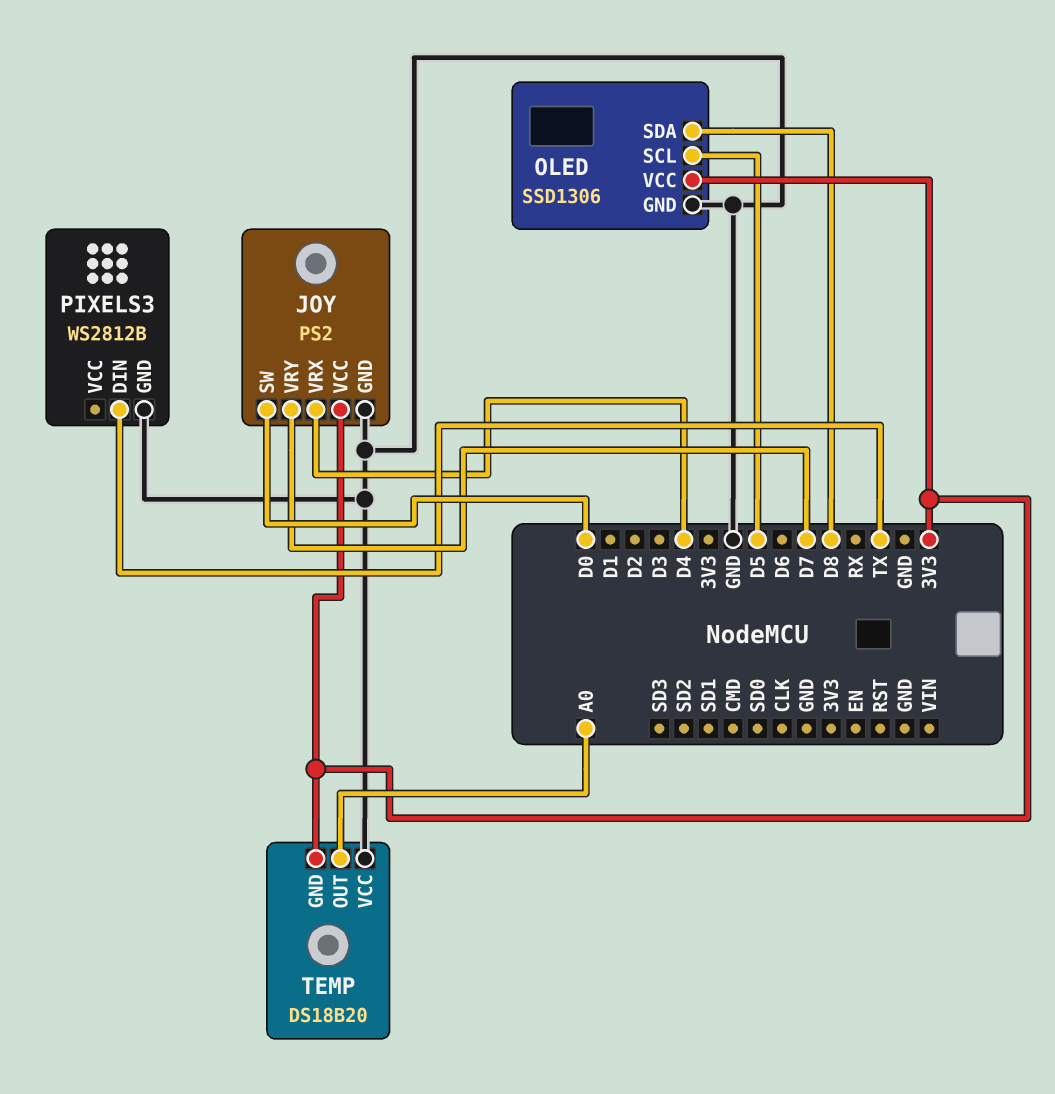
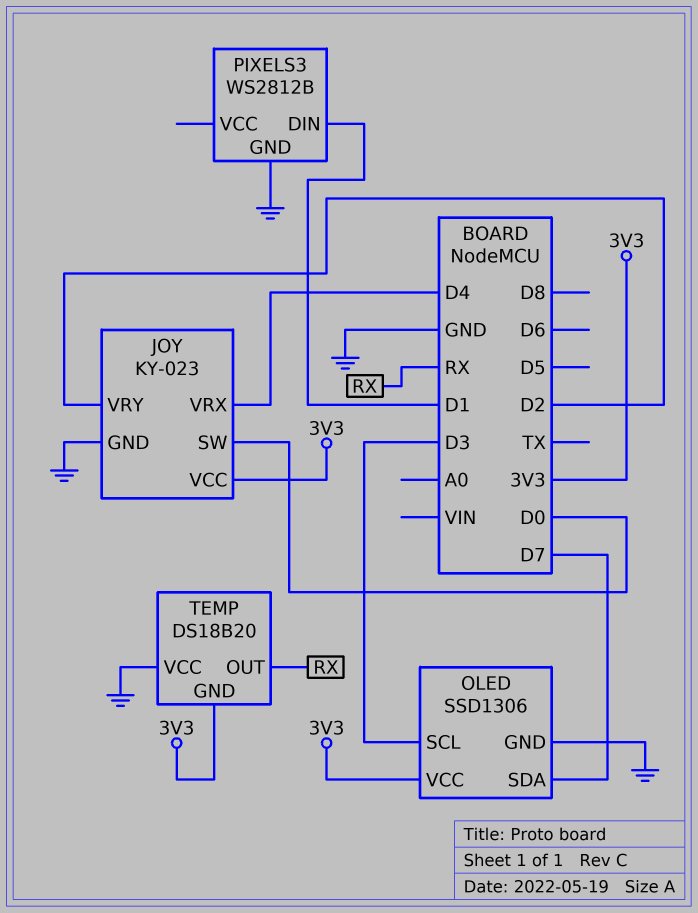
JOY: PS2 -> KY-023
JOY pin VRY: D7 -> D2
OLED pin SCL: D5 -> D3
OLED pin SDA: D8 -> D7
PIXELS3 pin DIN: TX -> D1
TEMP pin OUT: A0 -> RX

